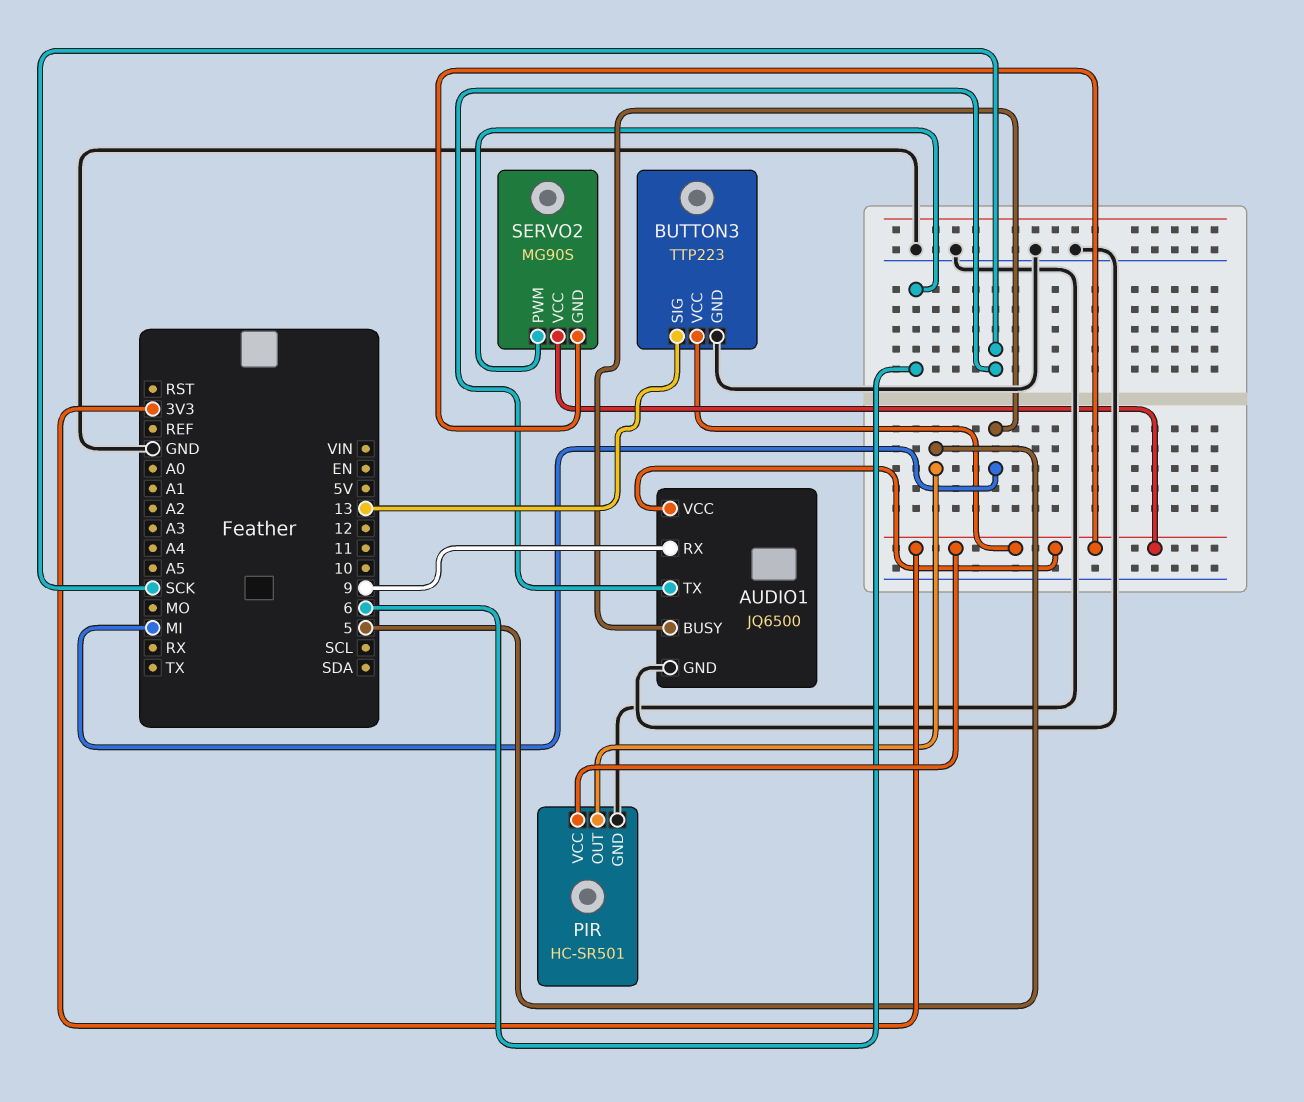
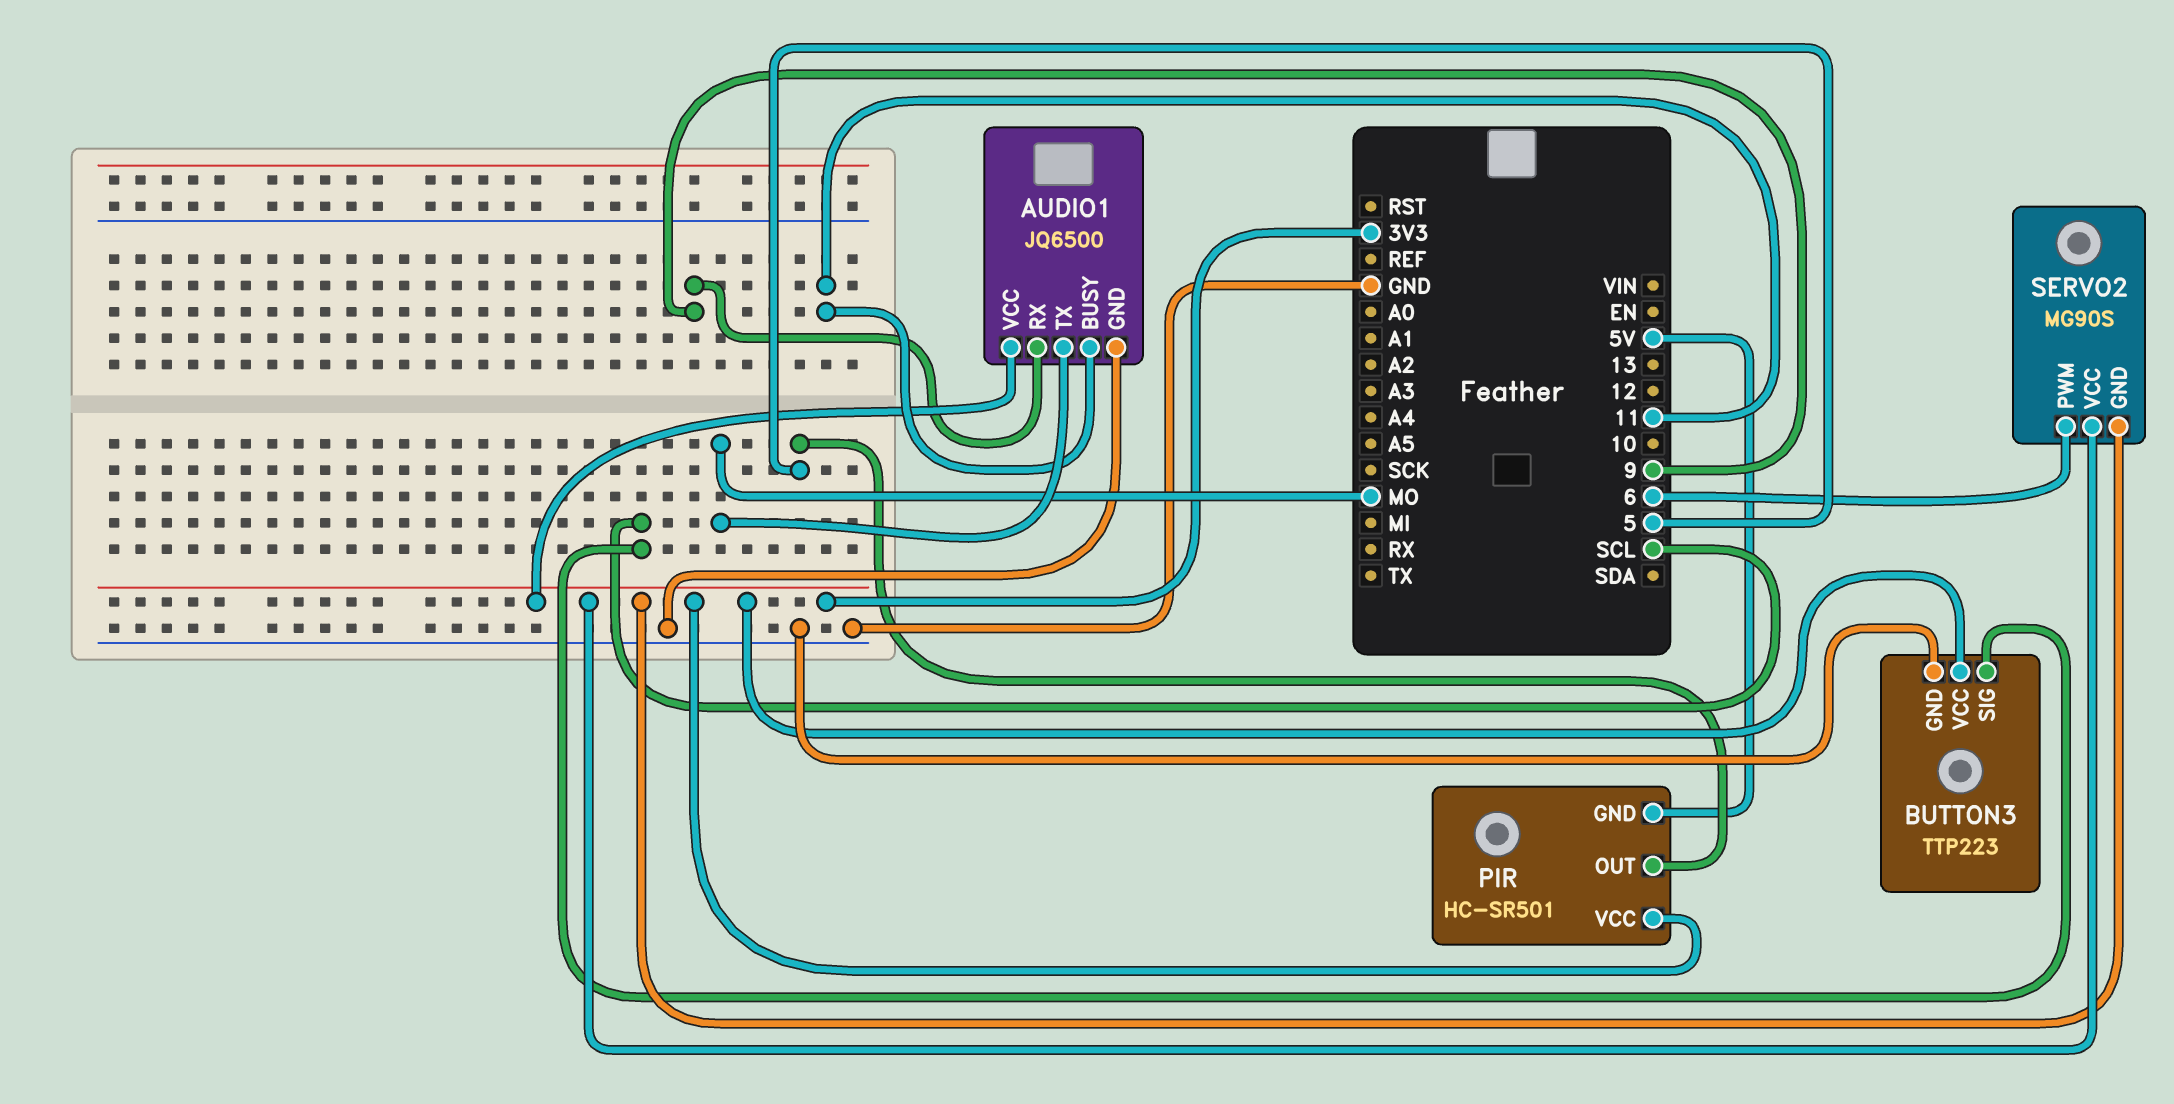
AUDIO1 pin BUSY: MI -> 11
AUDIO1 pin TX: SCK -> MO
BUTTON3 pin SIG: 13 -> SCL
PIR pin GND: GND -> 5V

